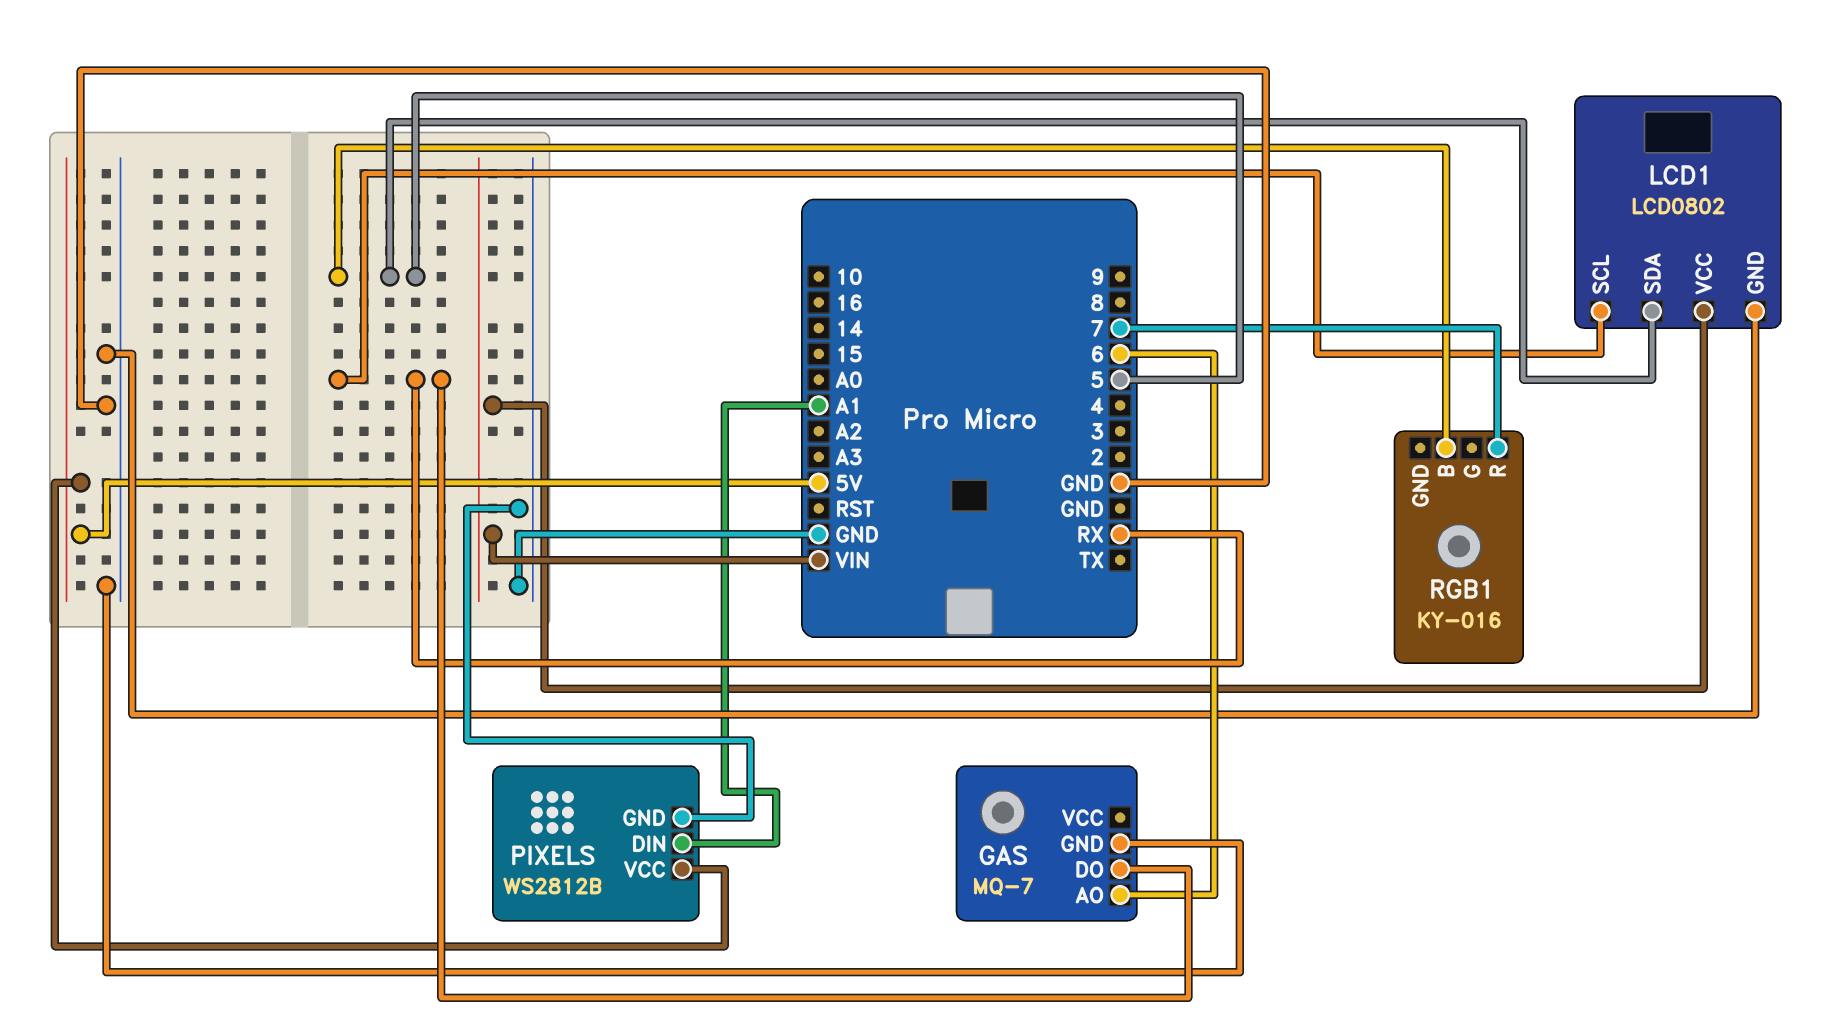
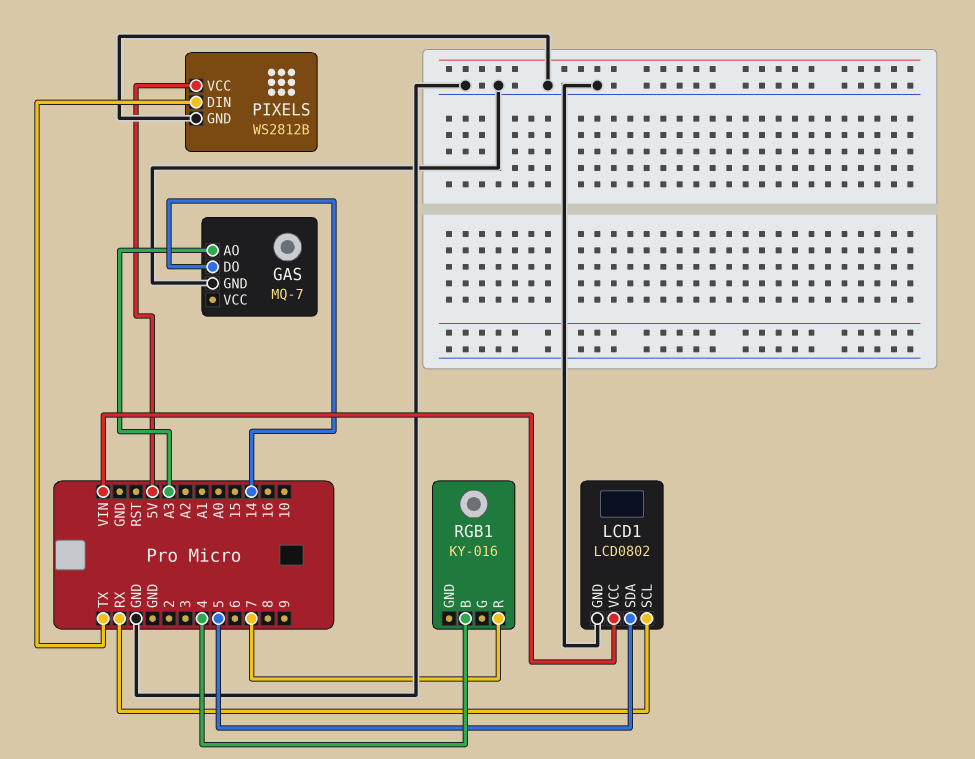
GAS pin AO: 6 -> A3
GAS pin DO: RX -> 14
PIXELS pin DIN: A1 -> TX
RGB1 pin B: 5 -> 4

